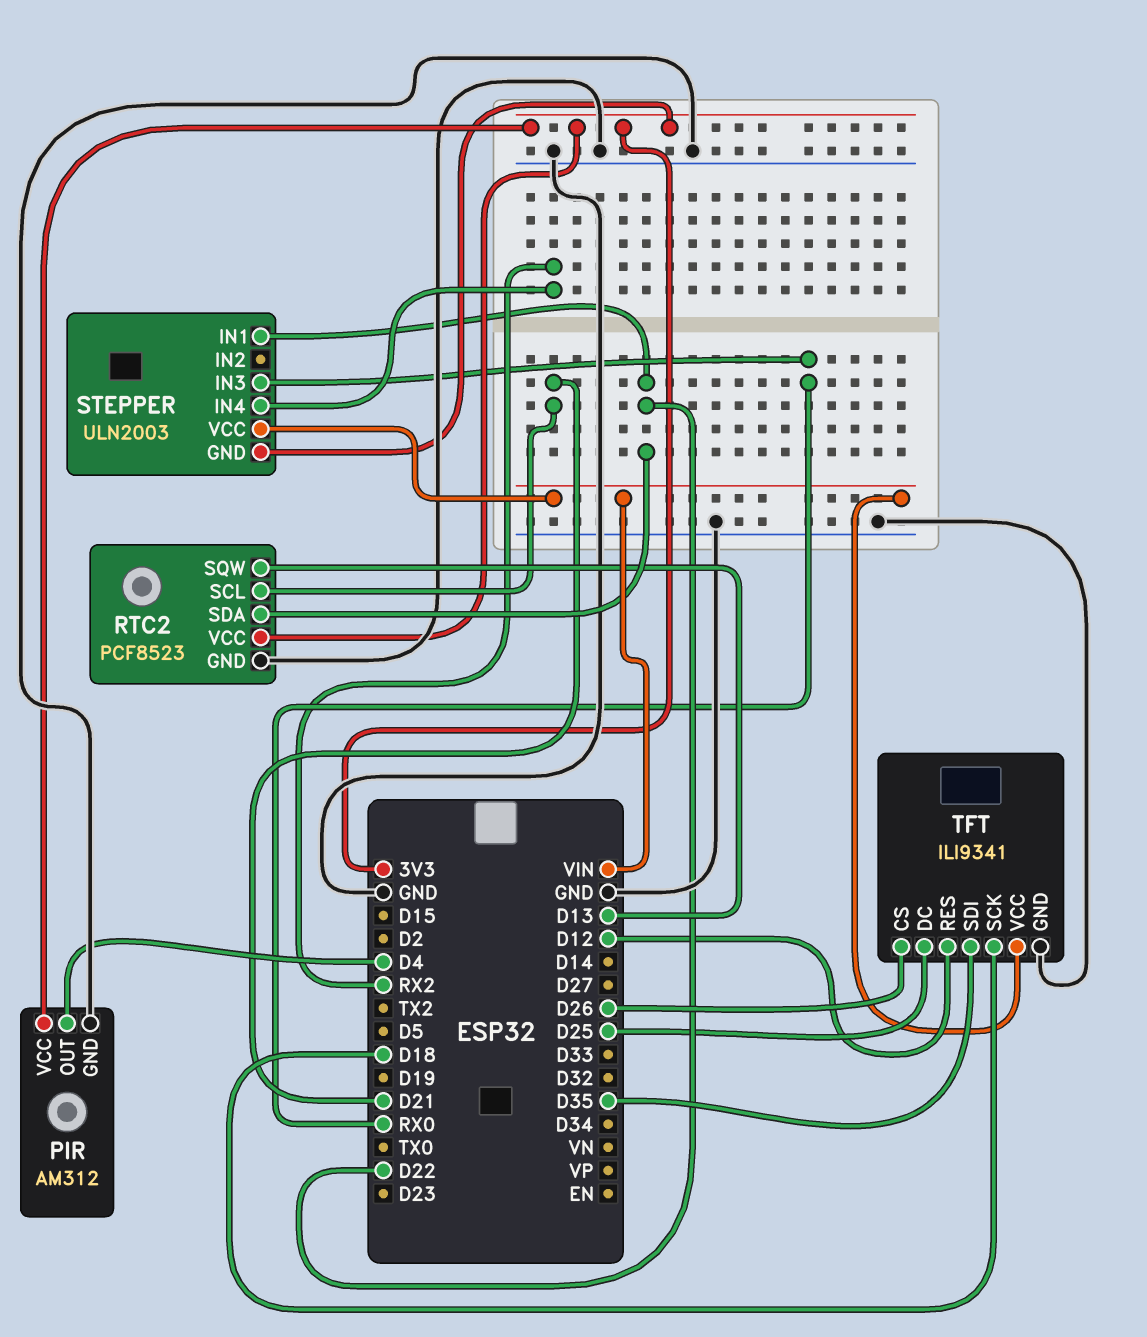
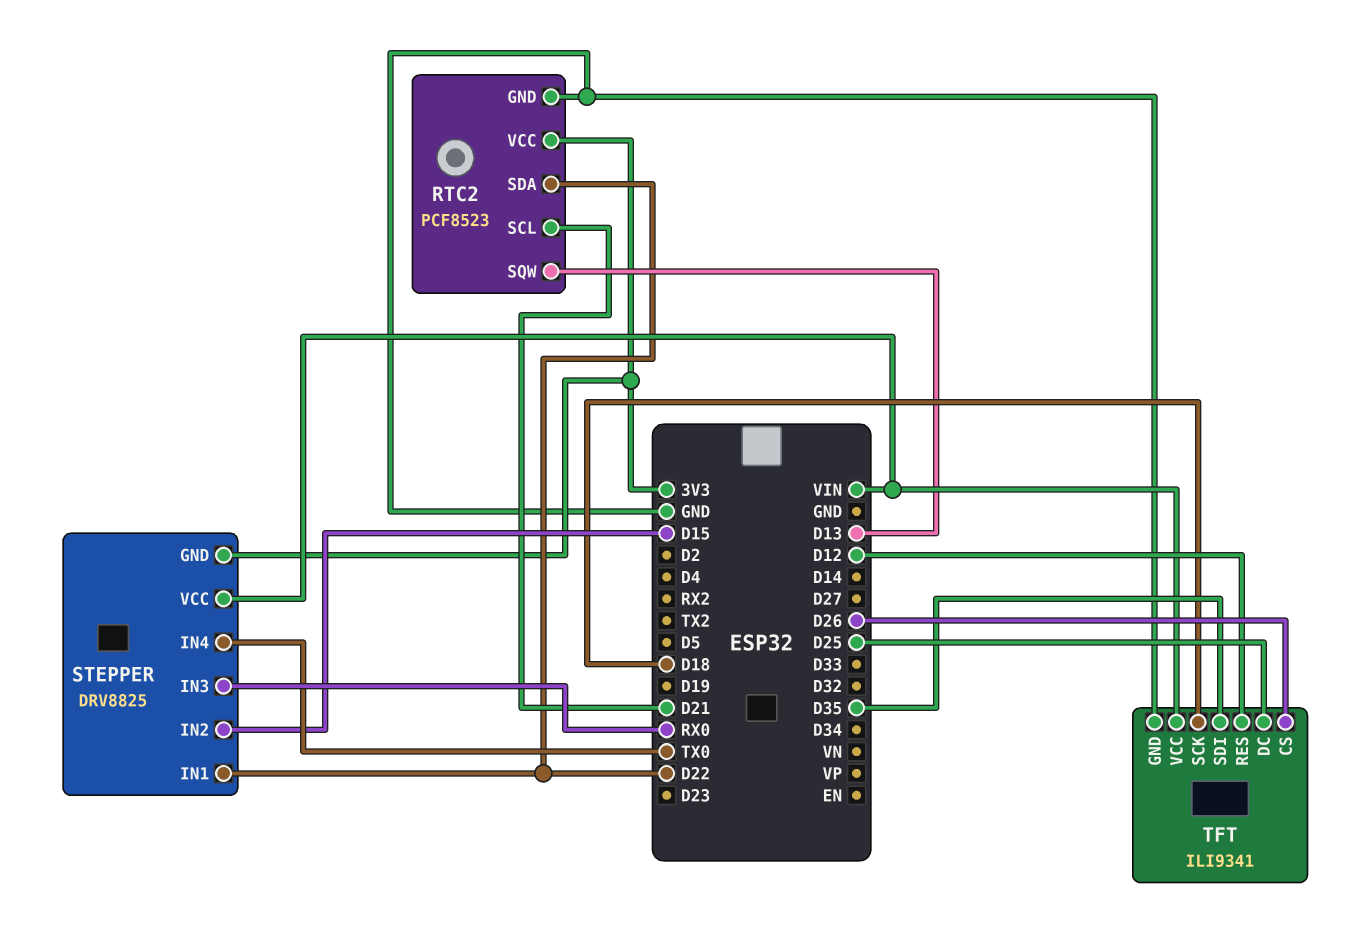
PIR: AM312 -> none
PIR pin GND: GND -> none
PIR pin OUT: D4 -> none
PIR pin VCC: 3V3 -> none
STEPPER: ULN2003 -> DRV8825
STEPPER pin IN2: none -> D15
STEPPER pin IN4: RX2 -> TX0

